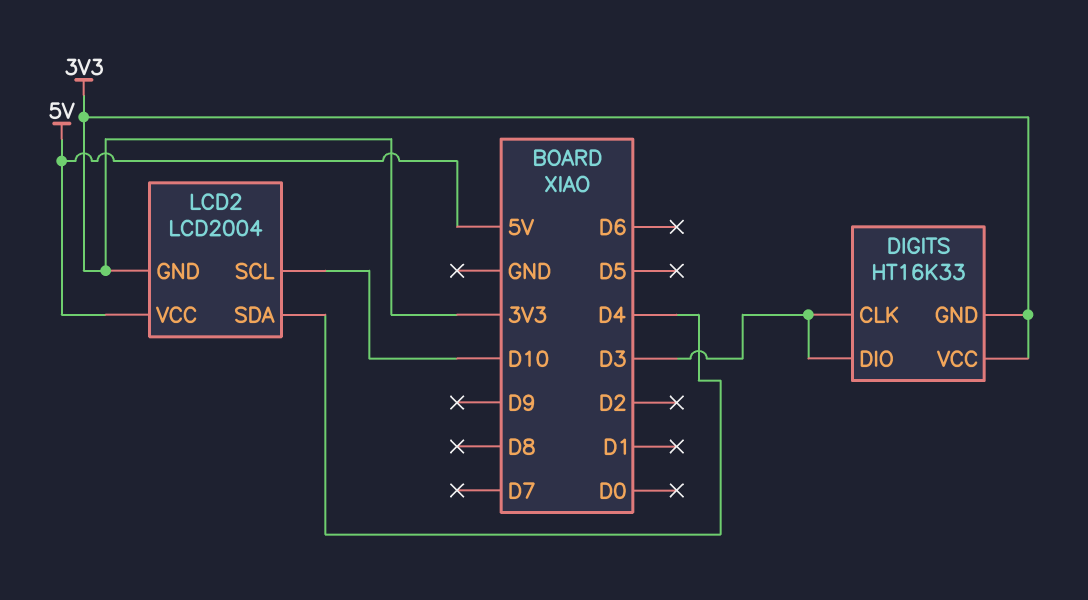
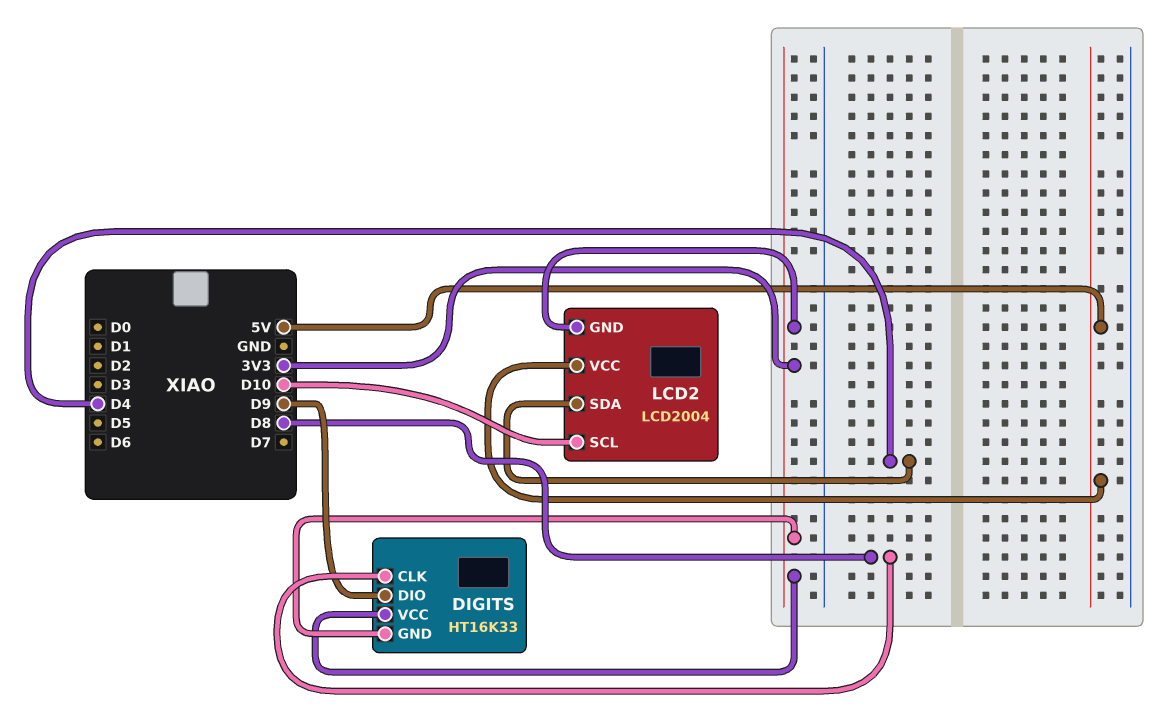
DIGITS pin CLK: D3 -> D8
DIGITS pin DIO: D3 -> D9

